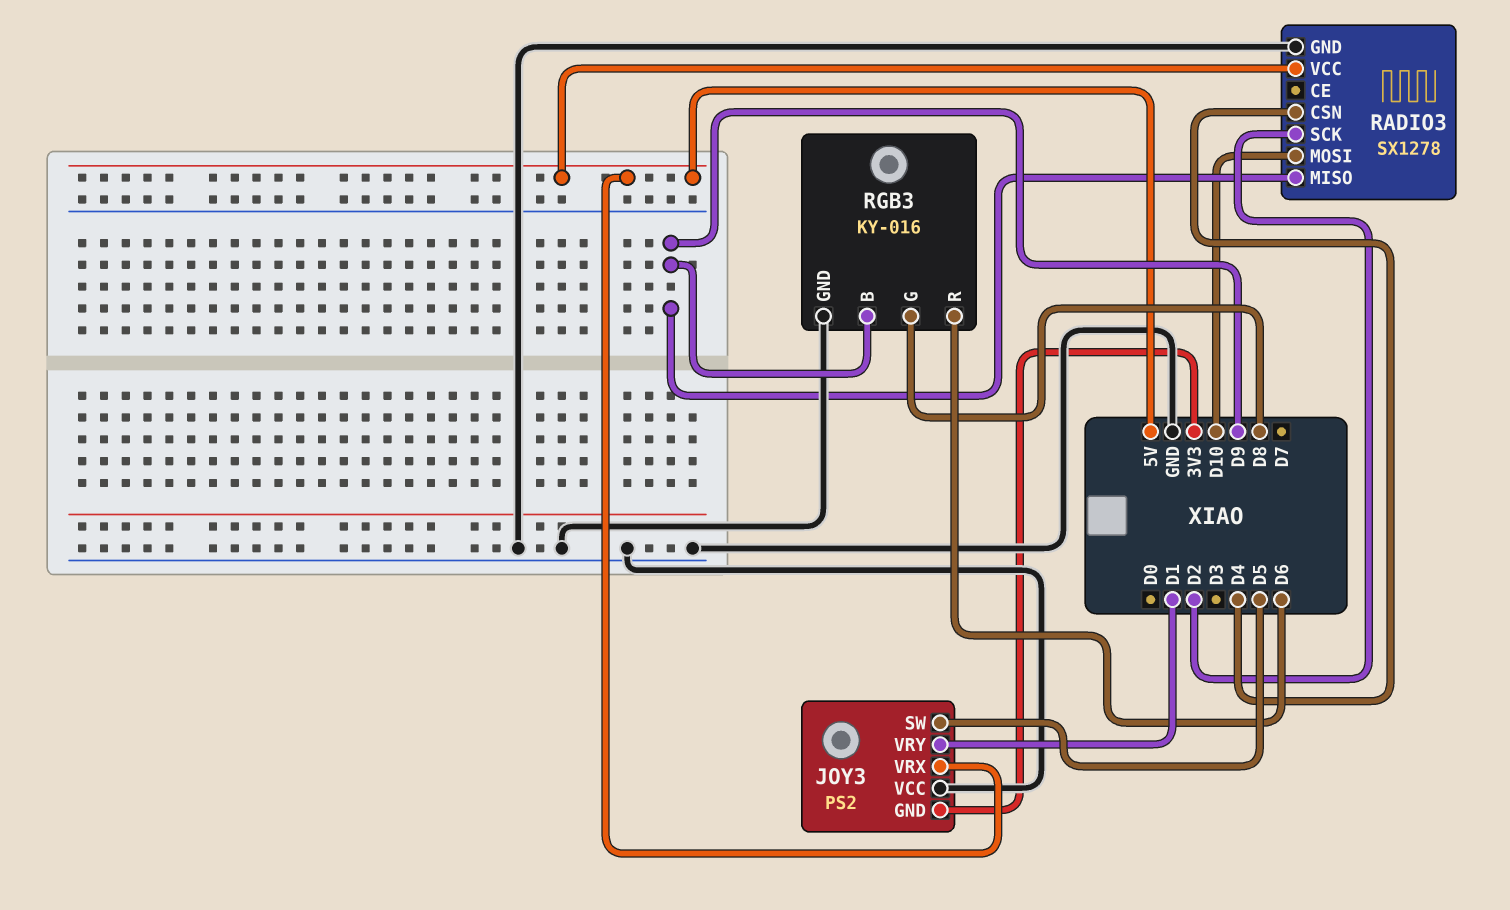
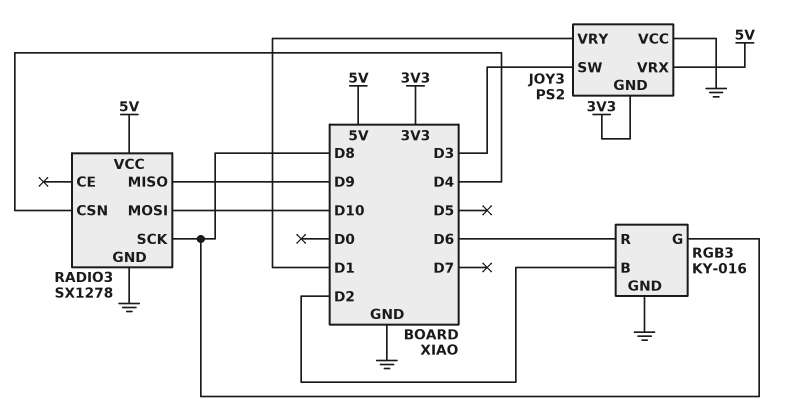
JOY3 pin SW: D5 -> D3
RADIO3 pin SCK: D2 -> D8
RGB3 pin B: D9 -> D2

